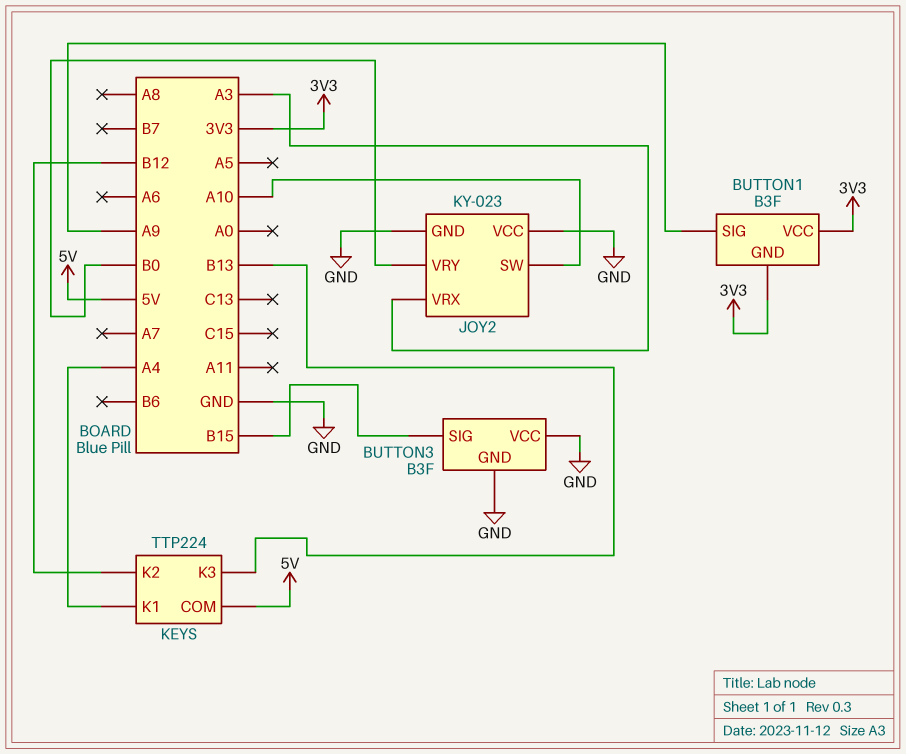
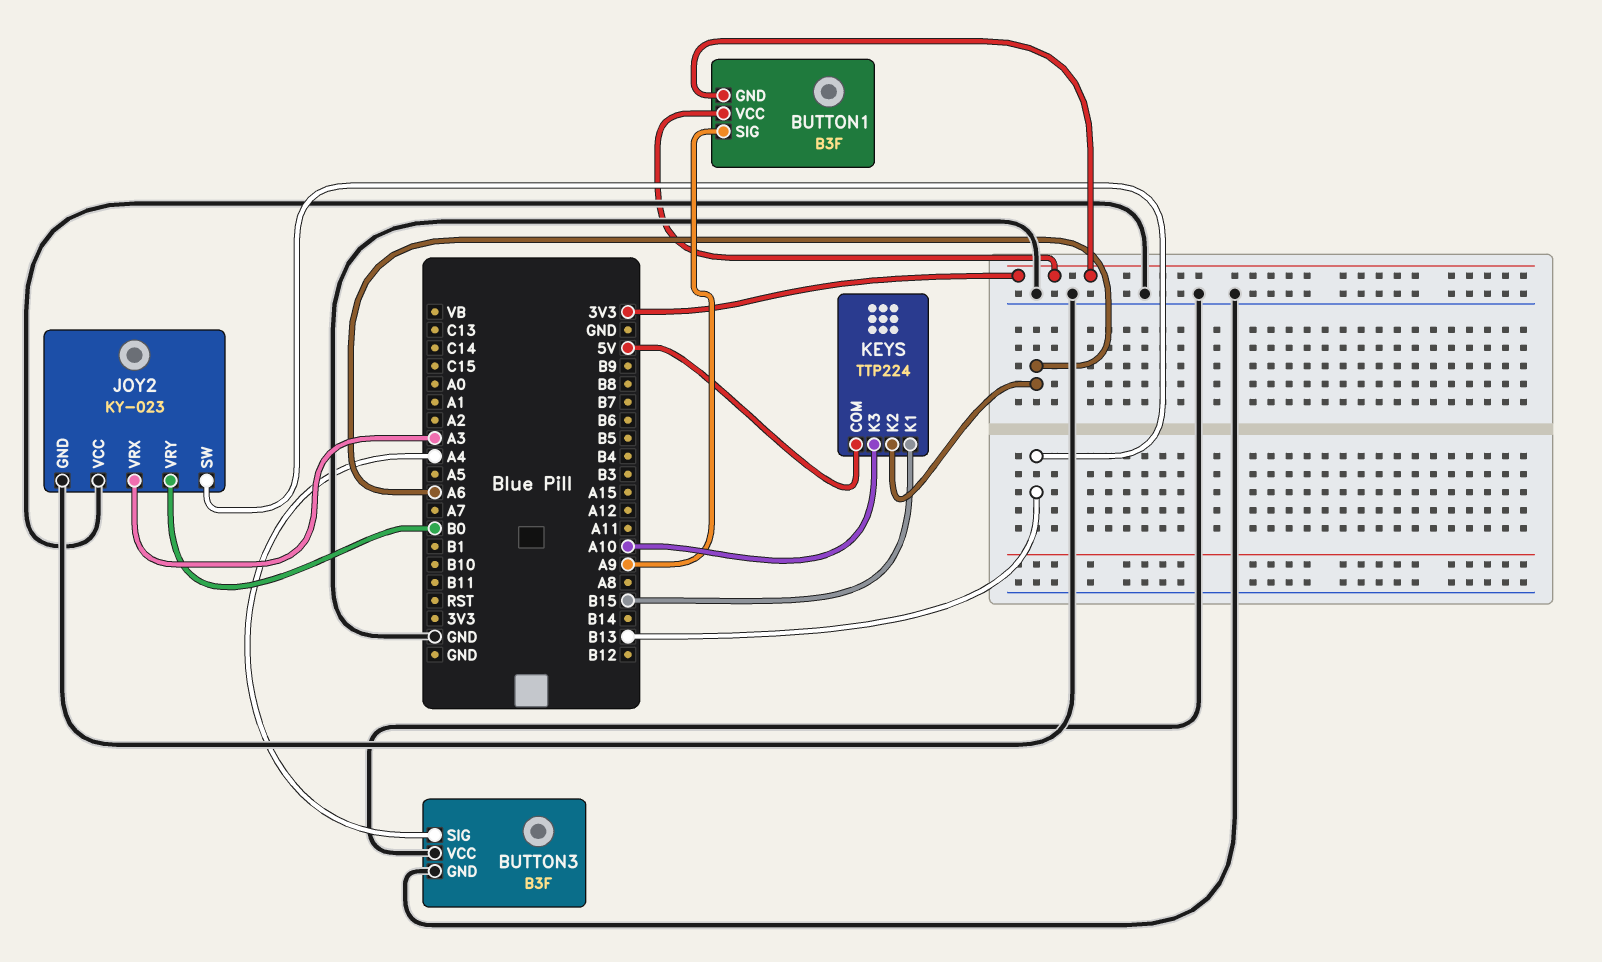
BUTTON3 pin SIG: B15 -> A4
JOY2 pin SW: A10 -> B13
KEYS pin K1: A4 -> B15
KEYS pin K2: B12 -> A6
KEYS pin K3: B13 -> A10

